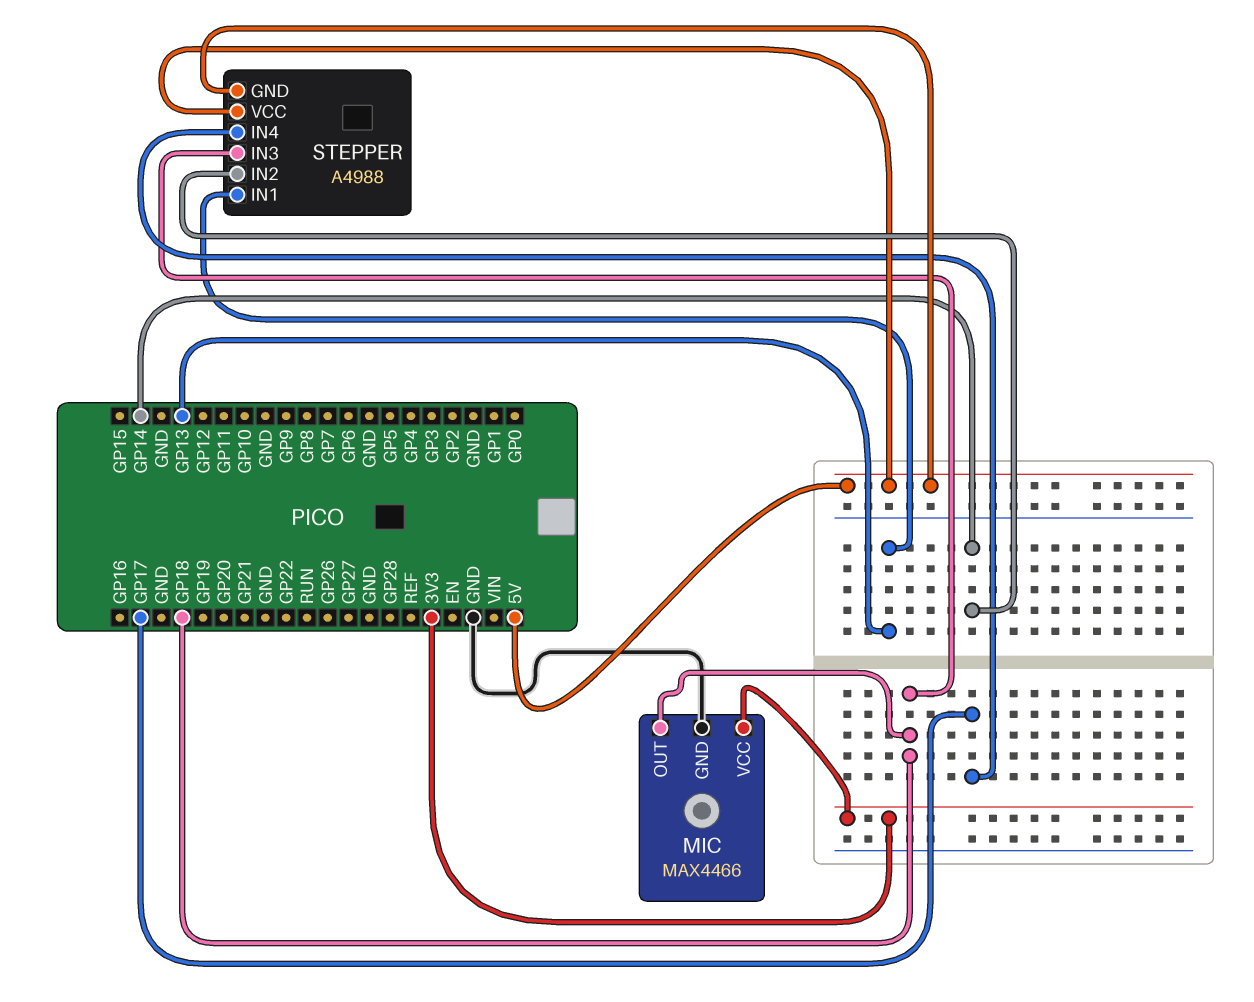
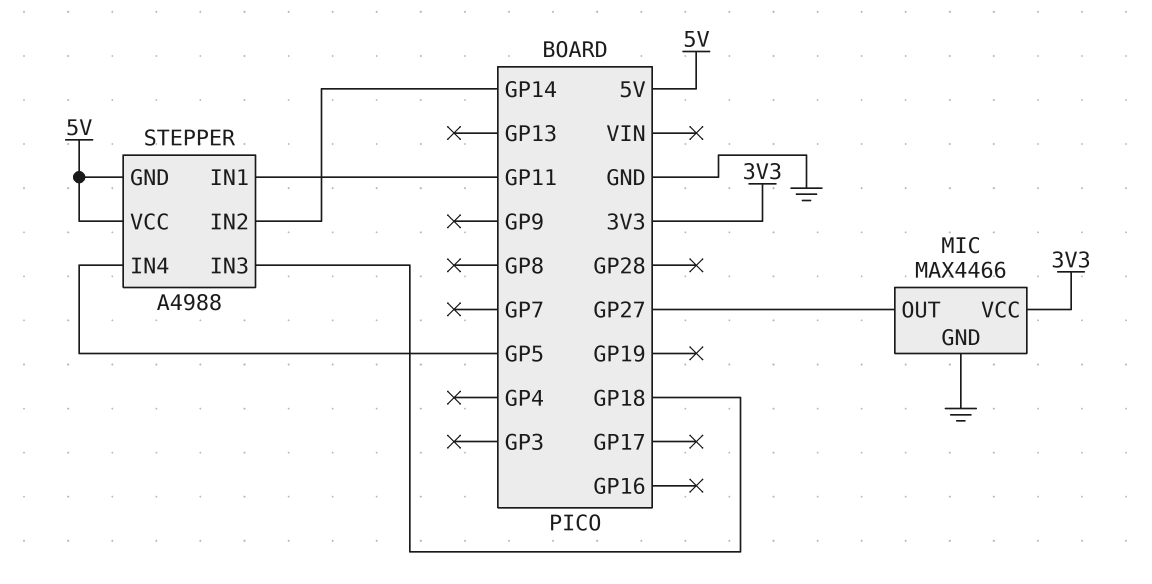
MIC pin OUT: GP18 -> GP27
STEPPER pin IN1: GP13 -> GP11
STEPPER pin IN4: GP17 -> GP5

